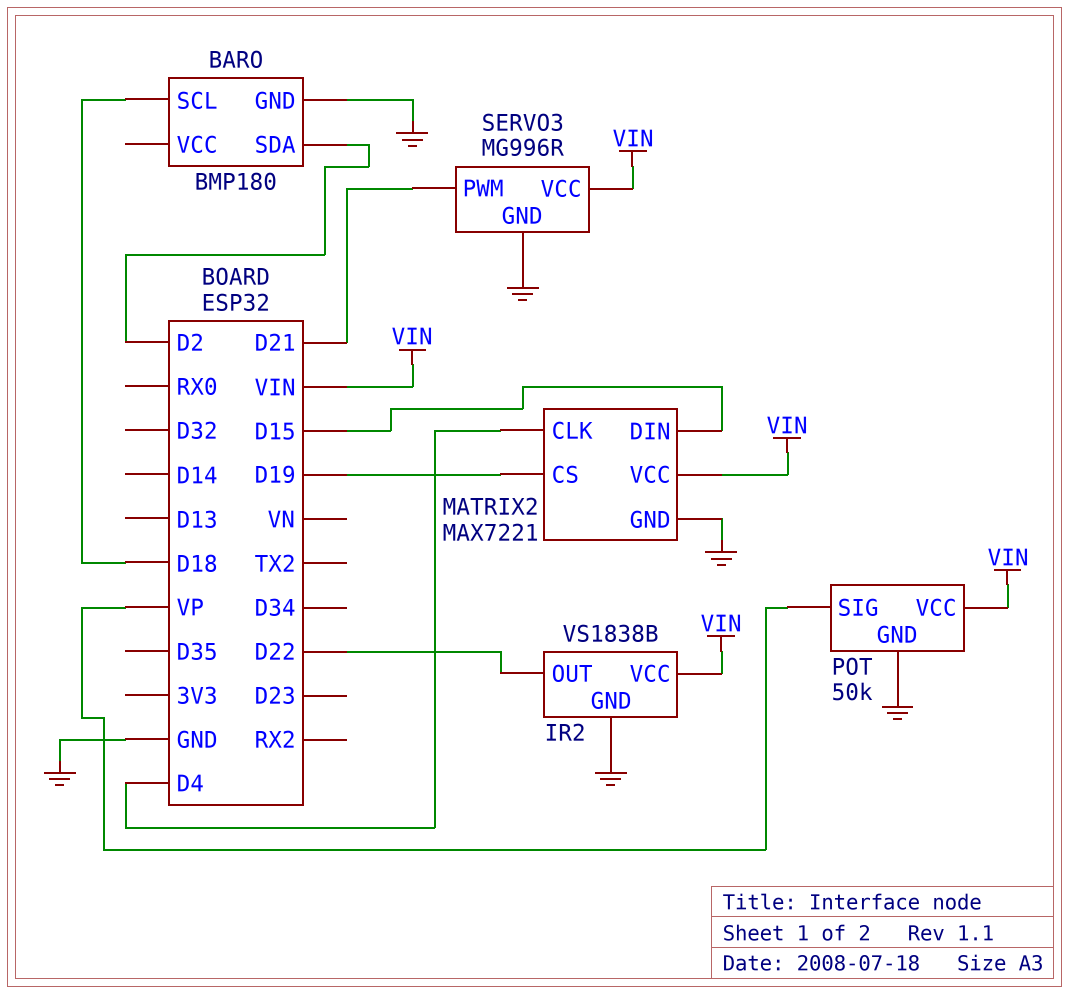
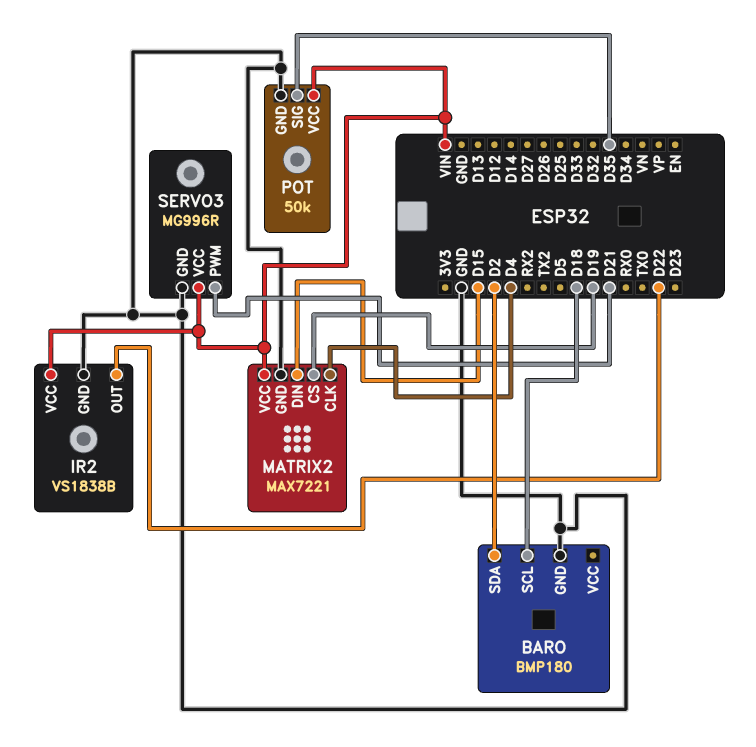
POT pin SIG: VP -> D35

